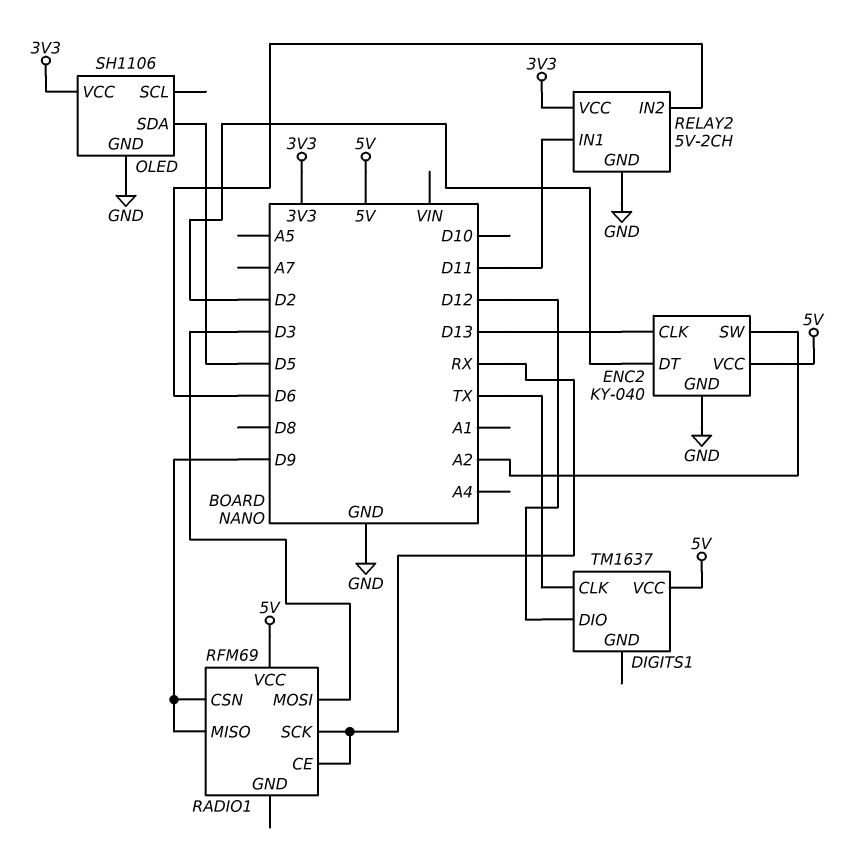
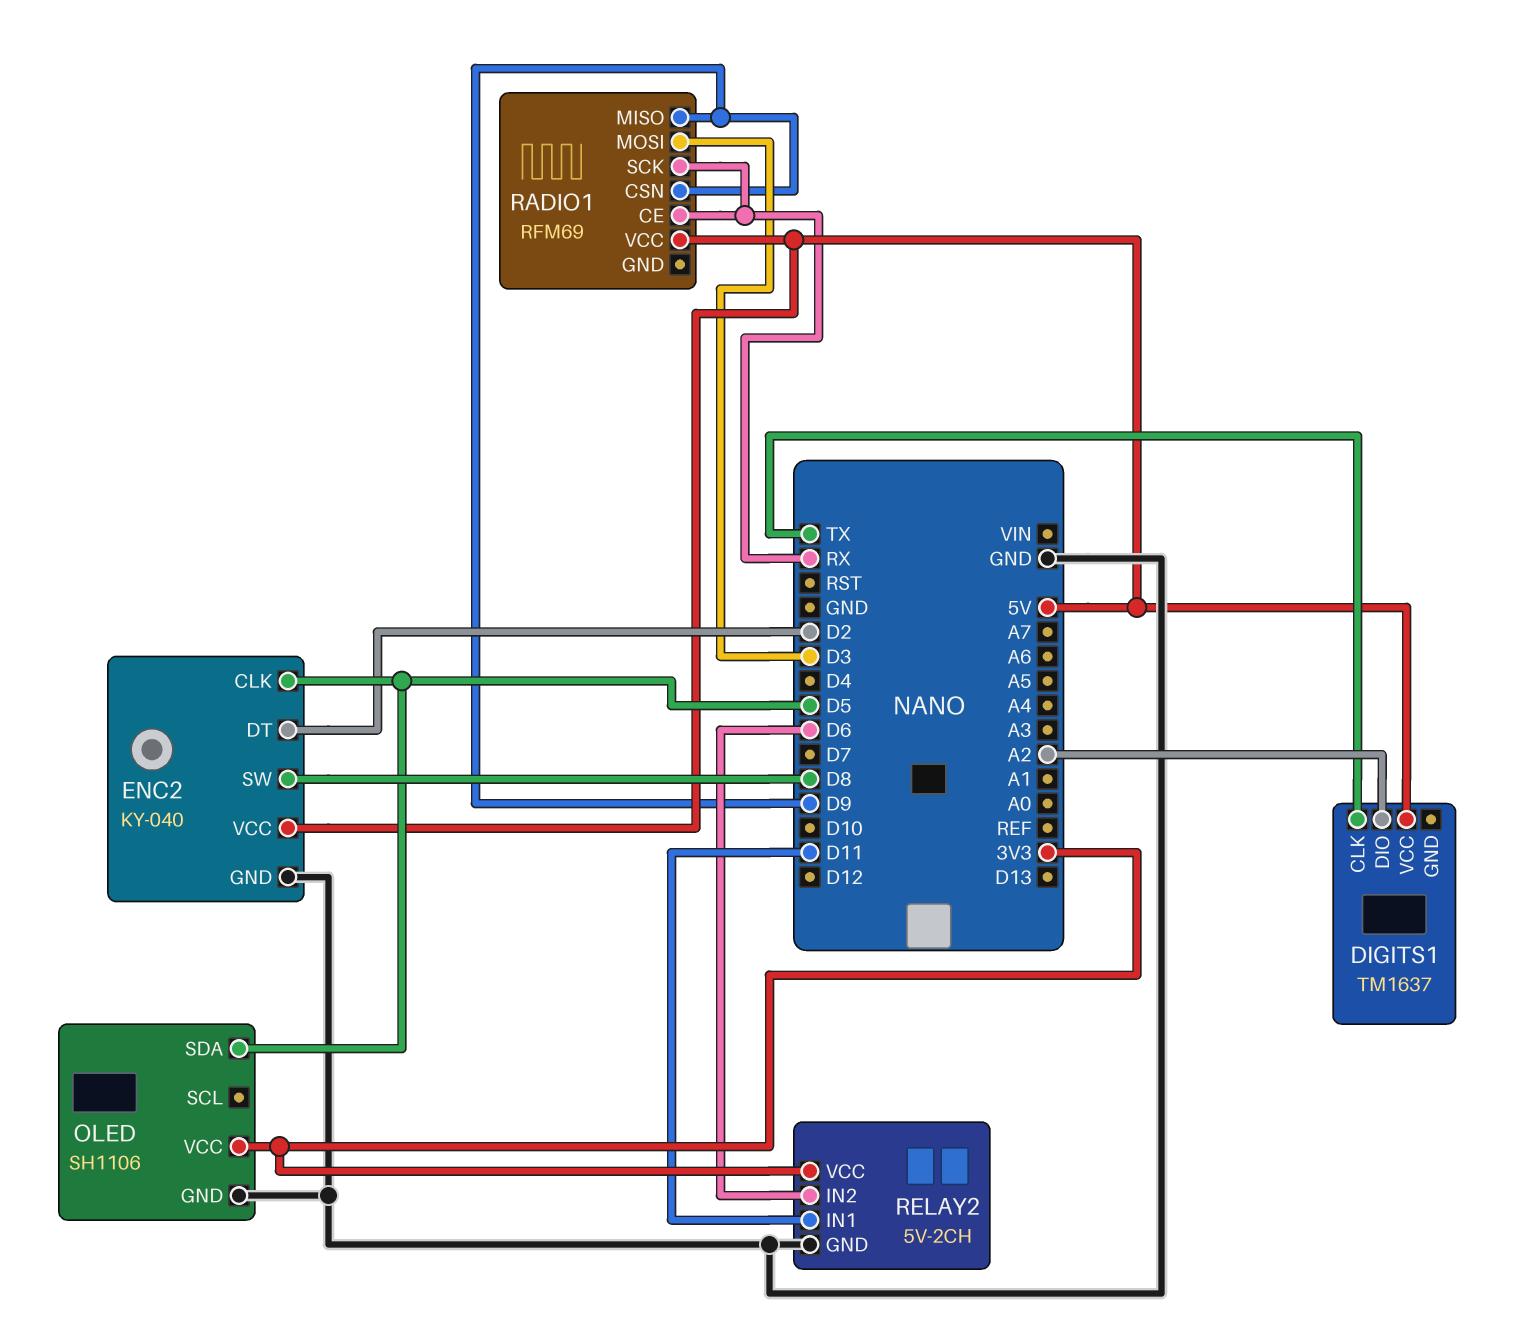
DIGITS1 pin DIO: D12 -> A2
ENC2 pin CLK: D13 -> D5
ENC2 pin SW: A2 -> D8

